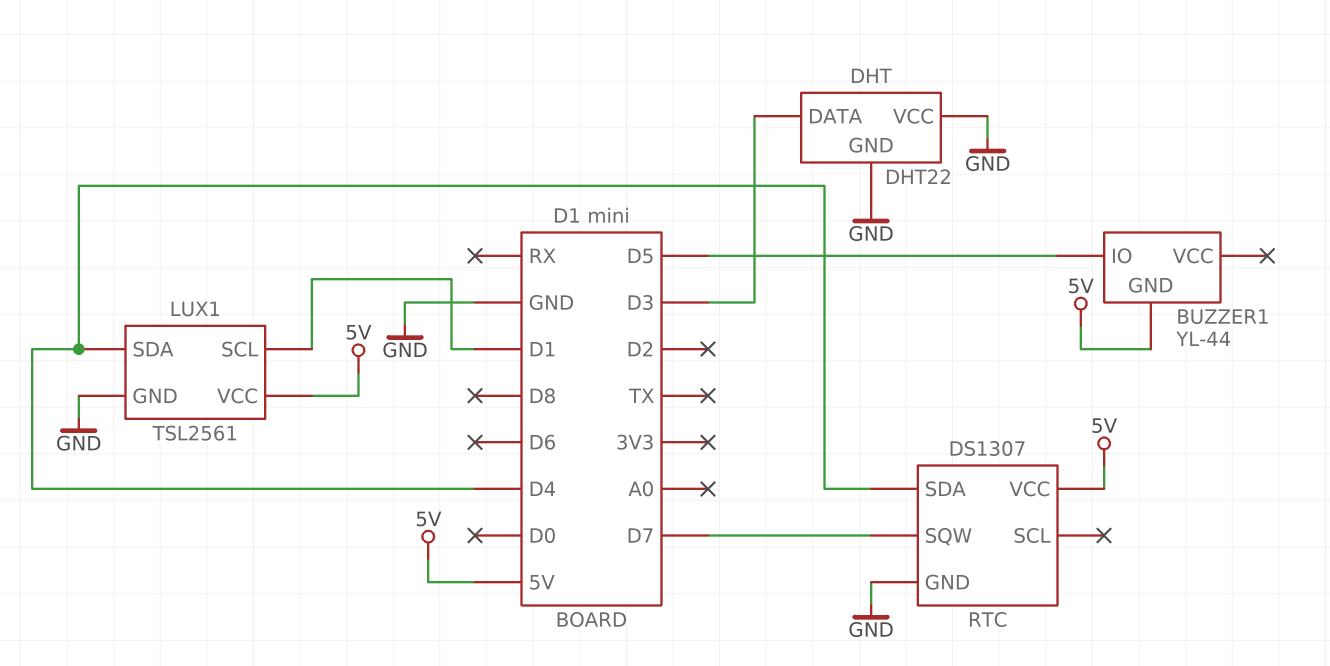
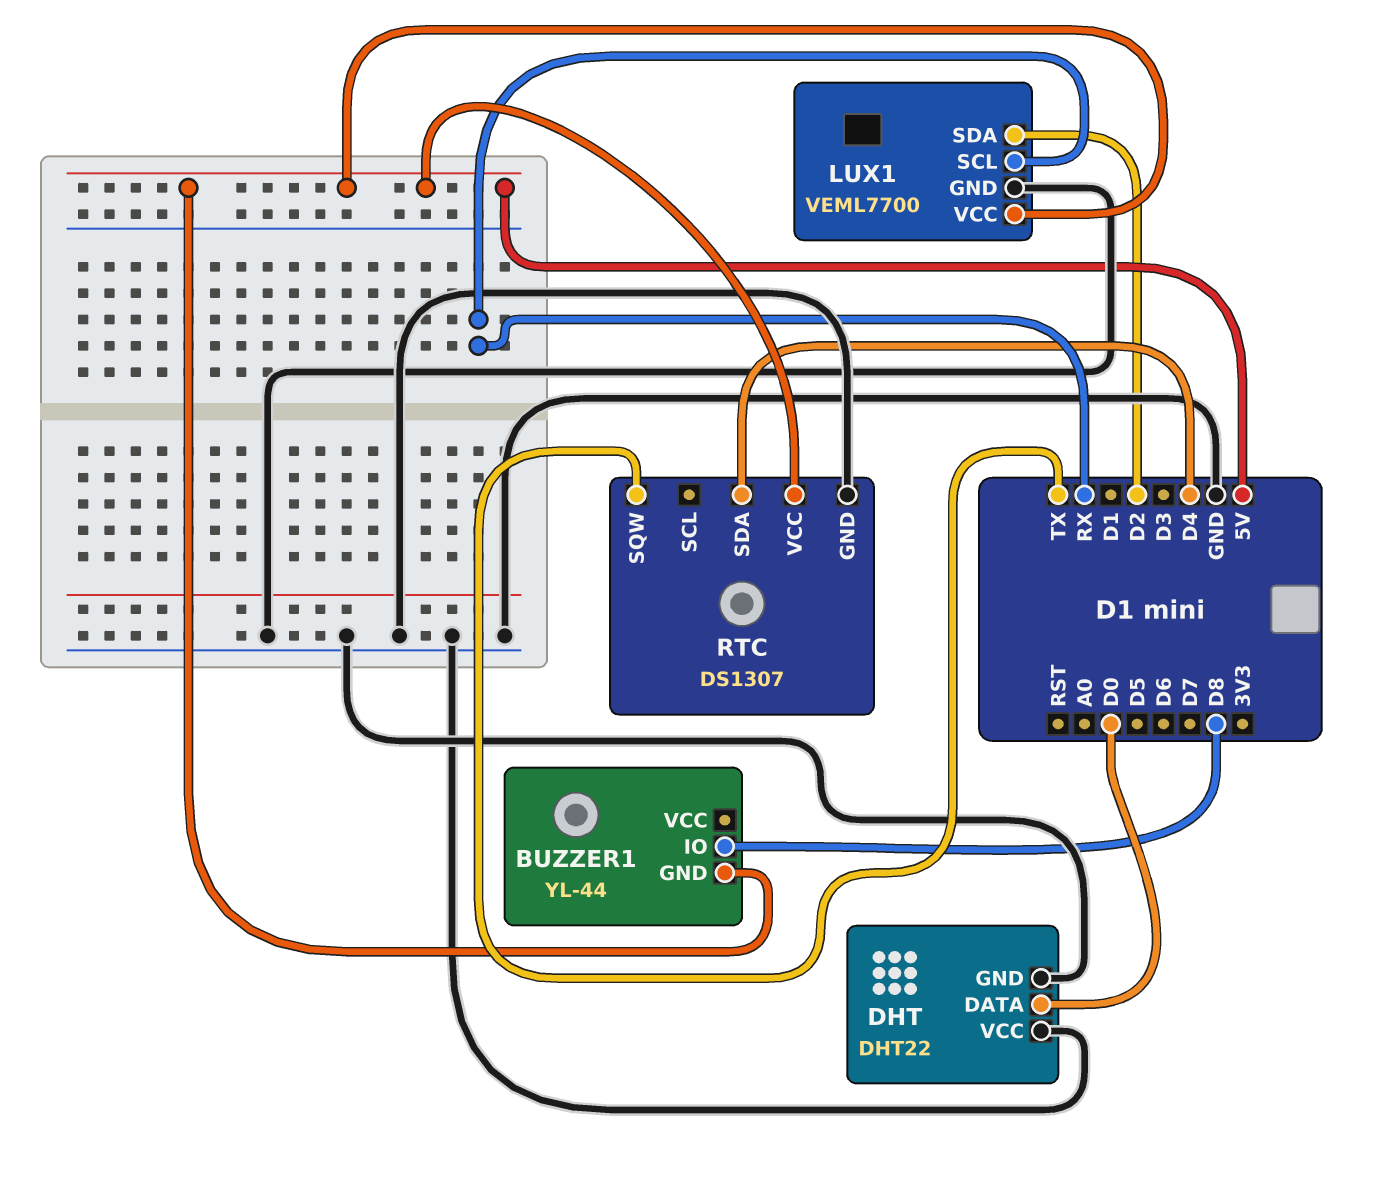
BUZZER1 pin IO: D5 -> D8
DHT pin DATA: D3 -> D0
LUX1: TSL2561 -> VEML7700
LUX1 pin SCL: D1 -> RX
LUX1 pin SDA: D4 -> D2
RTC pin SQW: D7 -> TX

